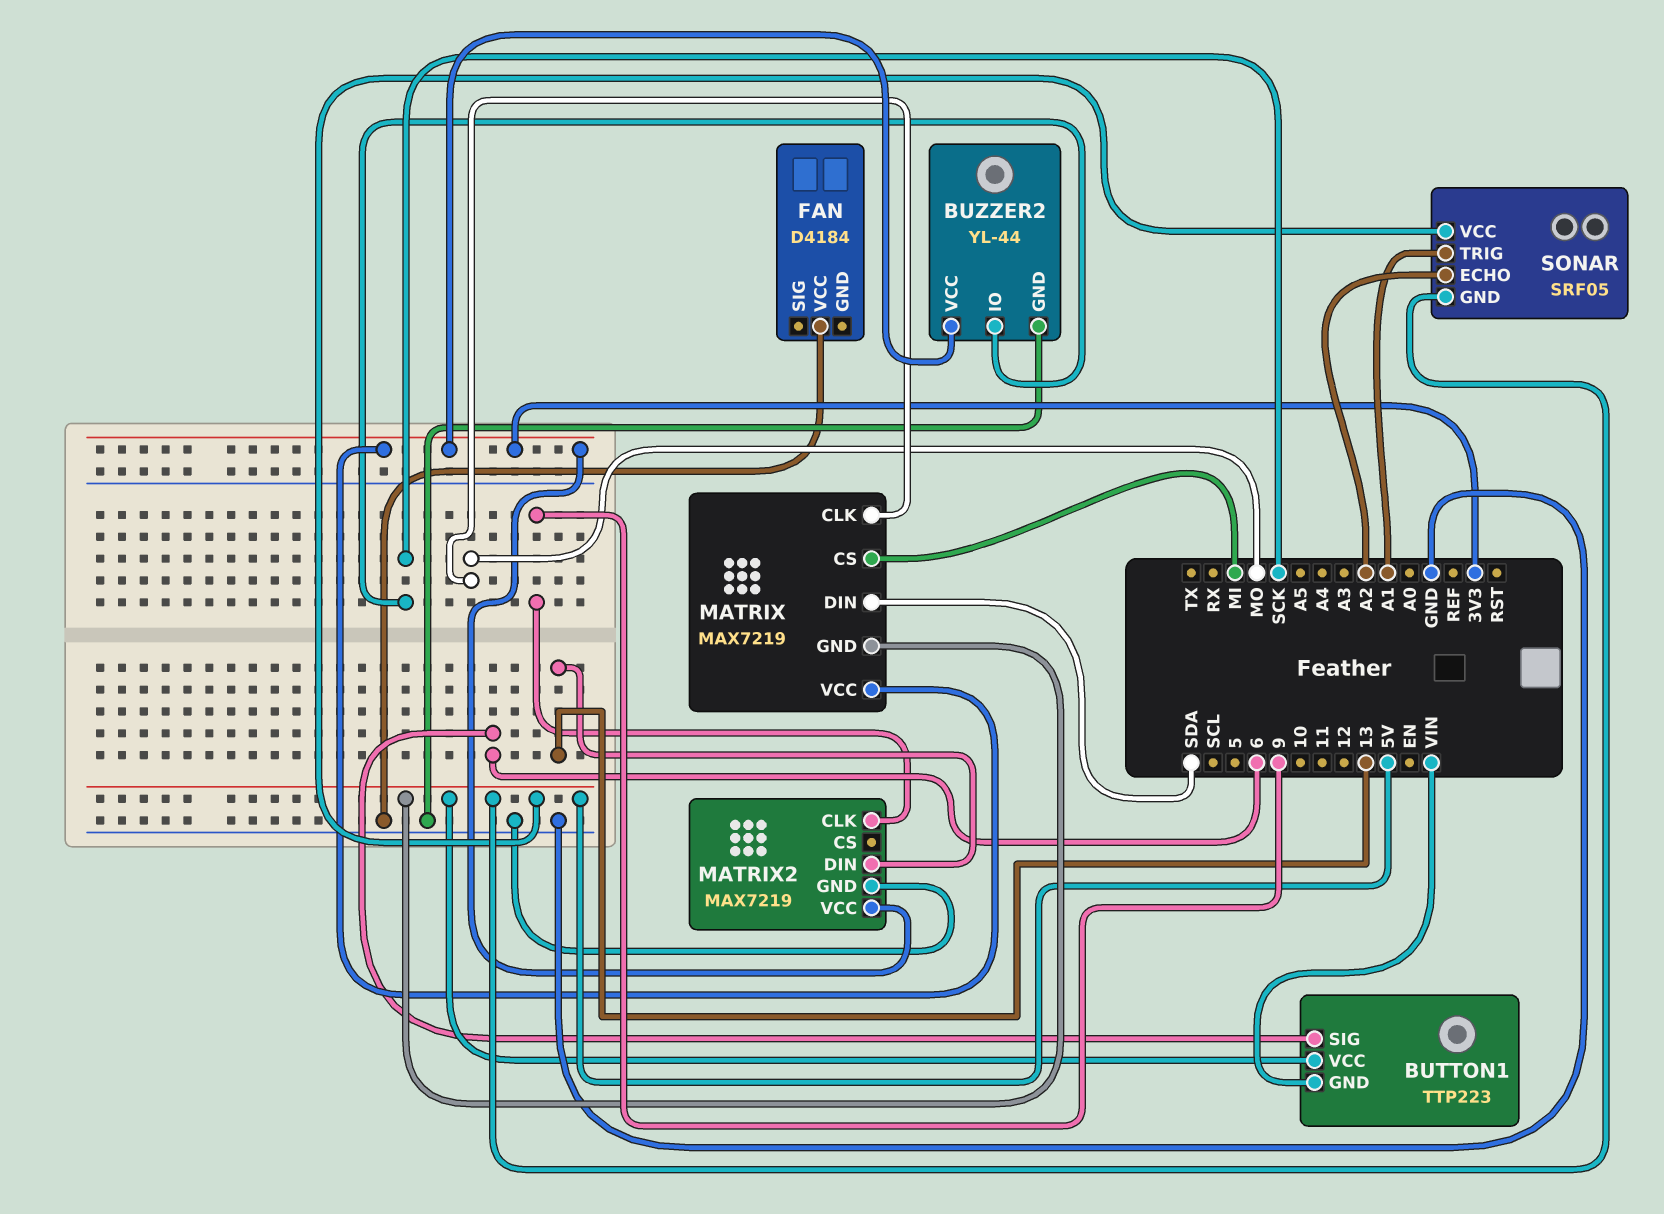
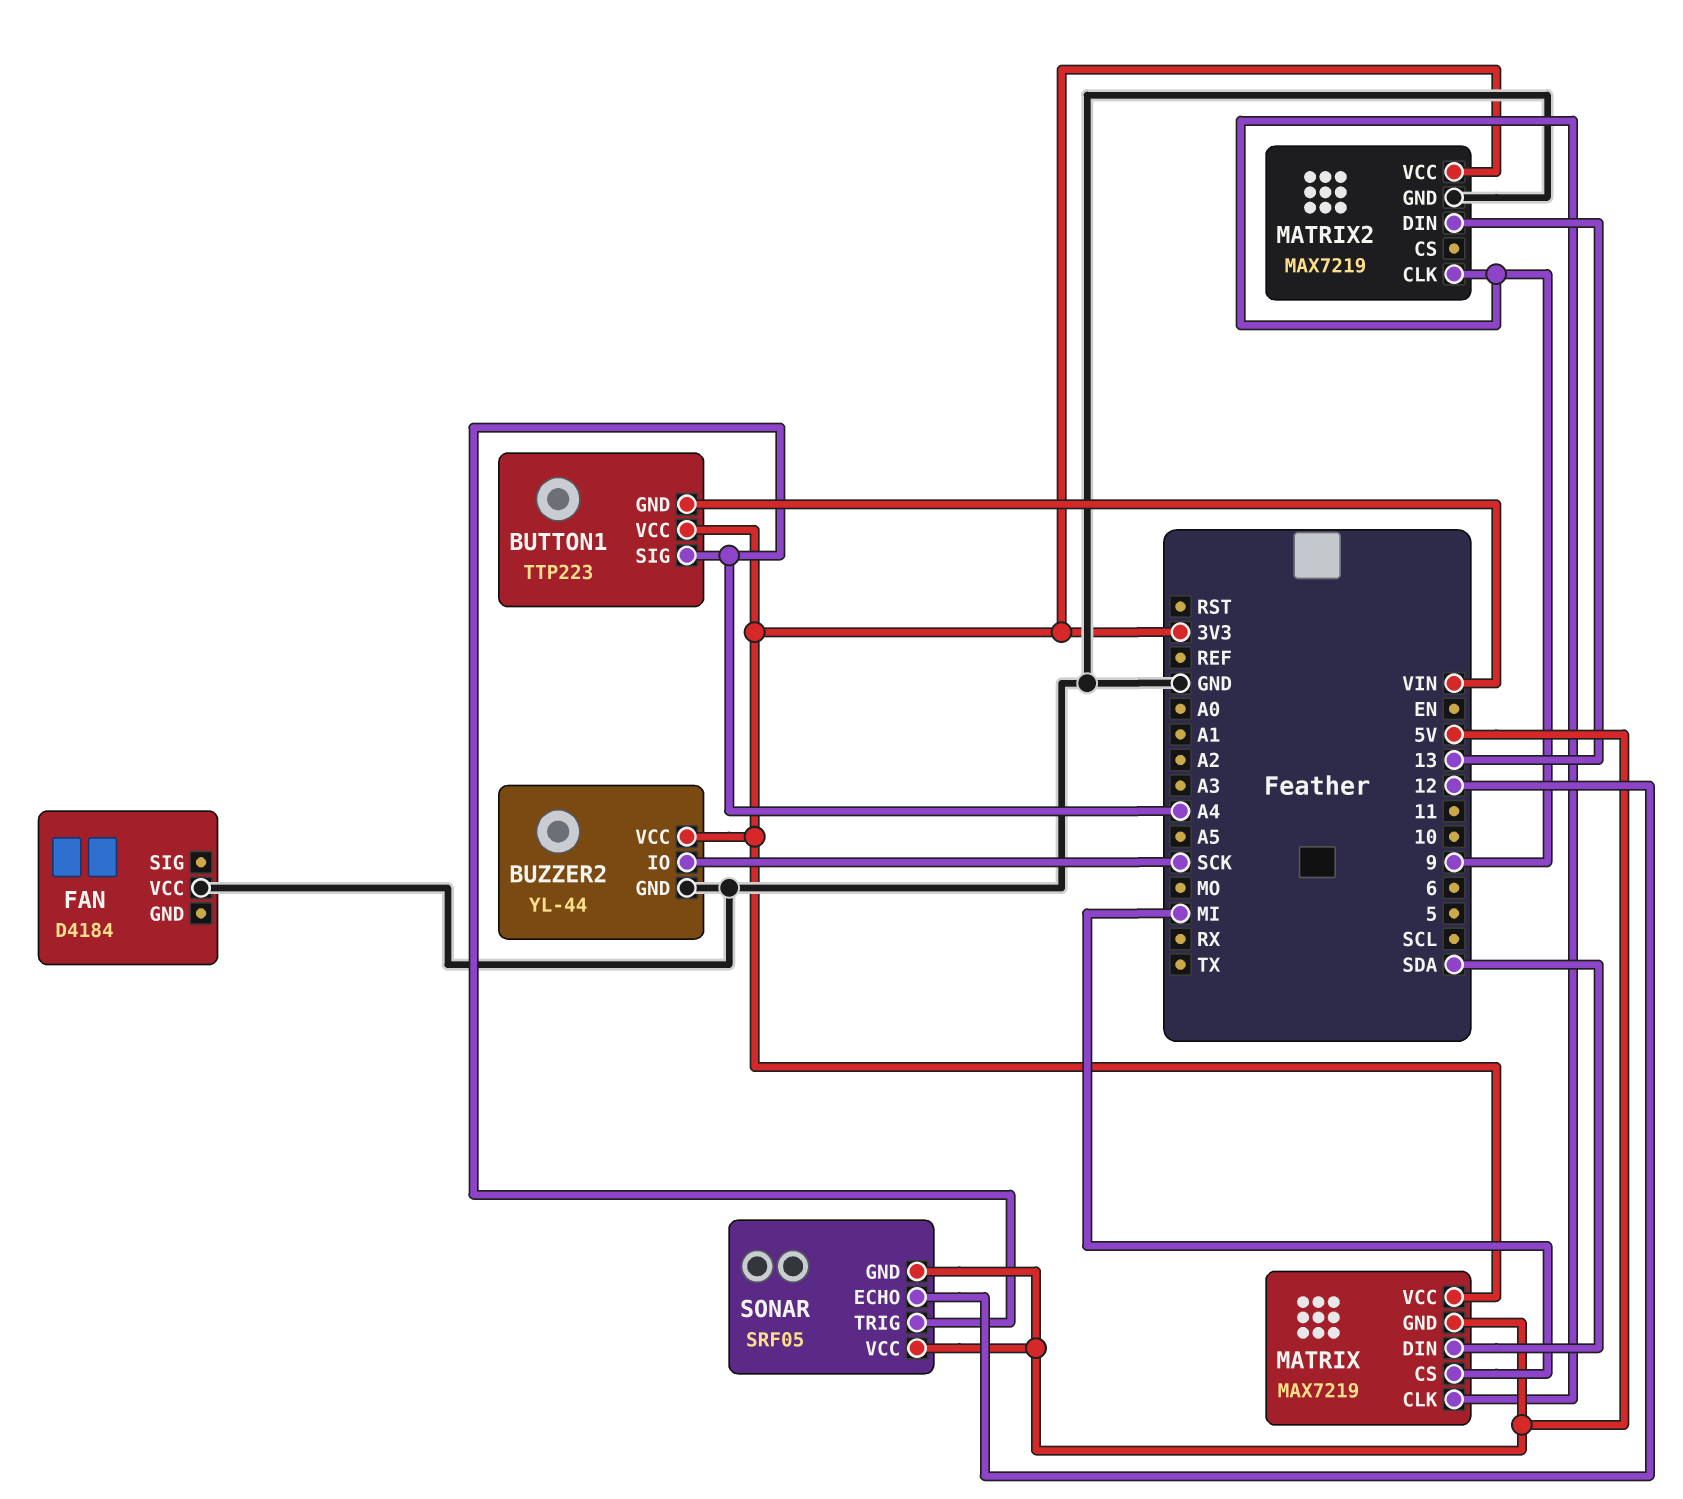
BUTTON1 pin SIG: 6 -> A4
BUTTON1 pin VCC: 5V -> 3V3
MATRIX pin CLK: MO -> 9
SONAR pin ECHO: A2 -> 12
SONAR pin TRIG: A1 -> A4

